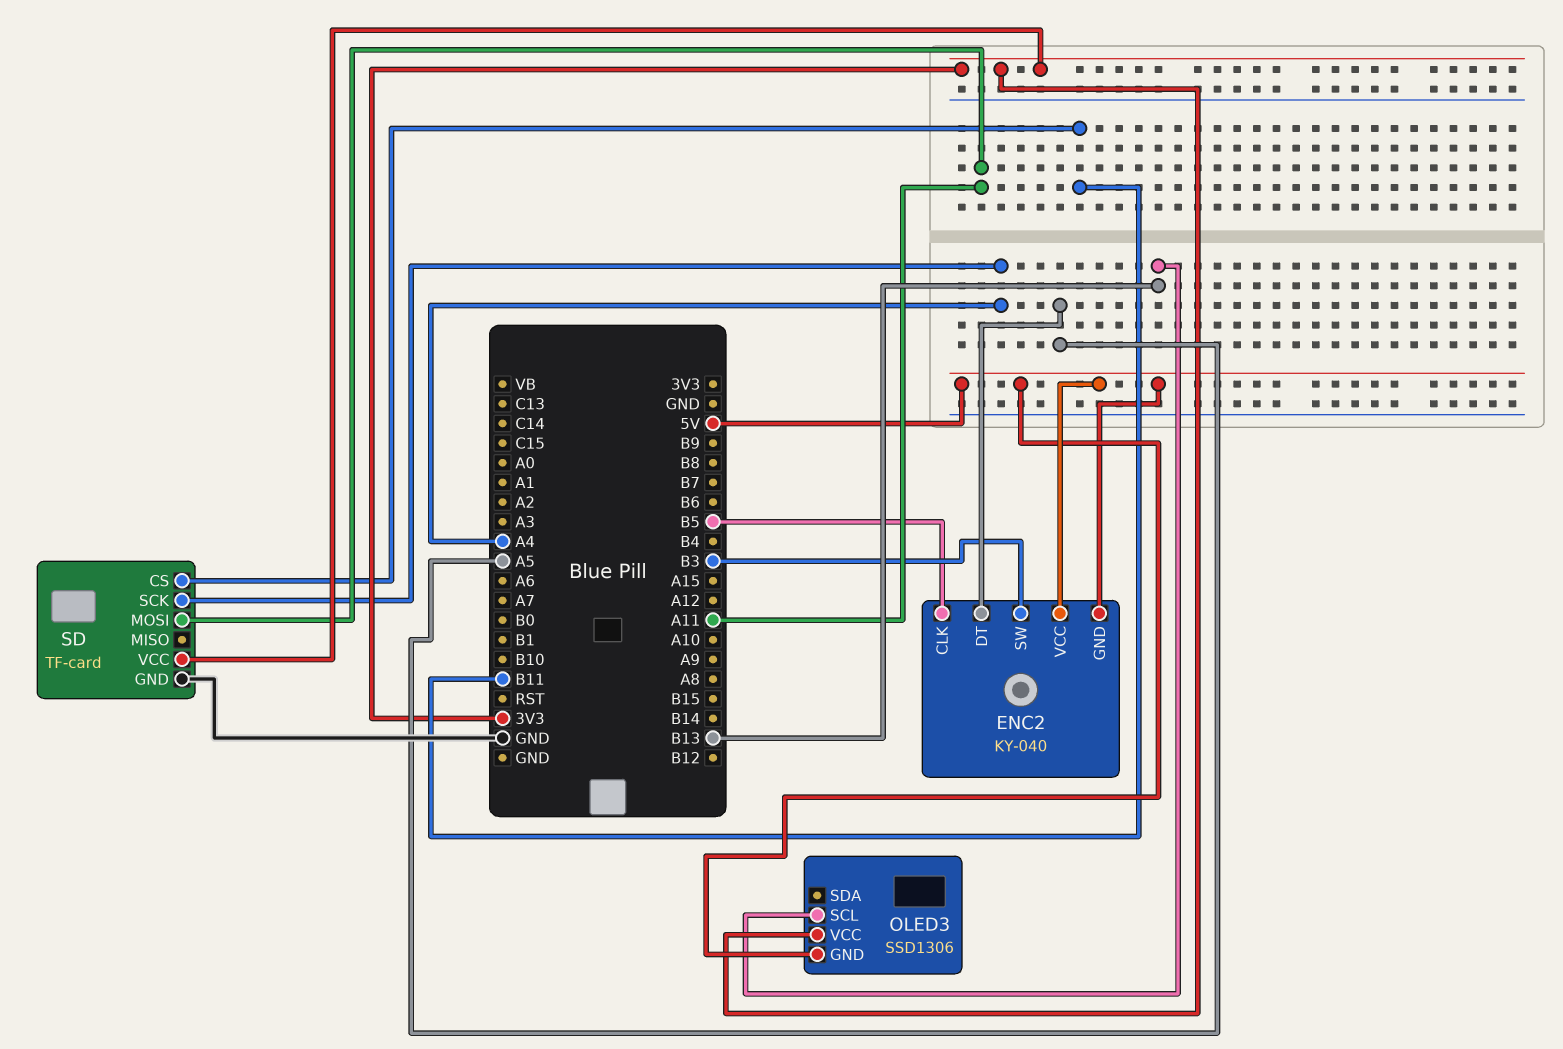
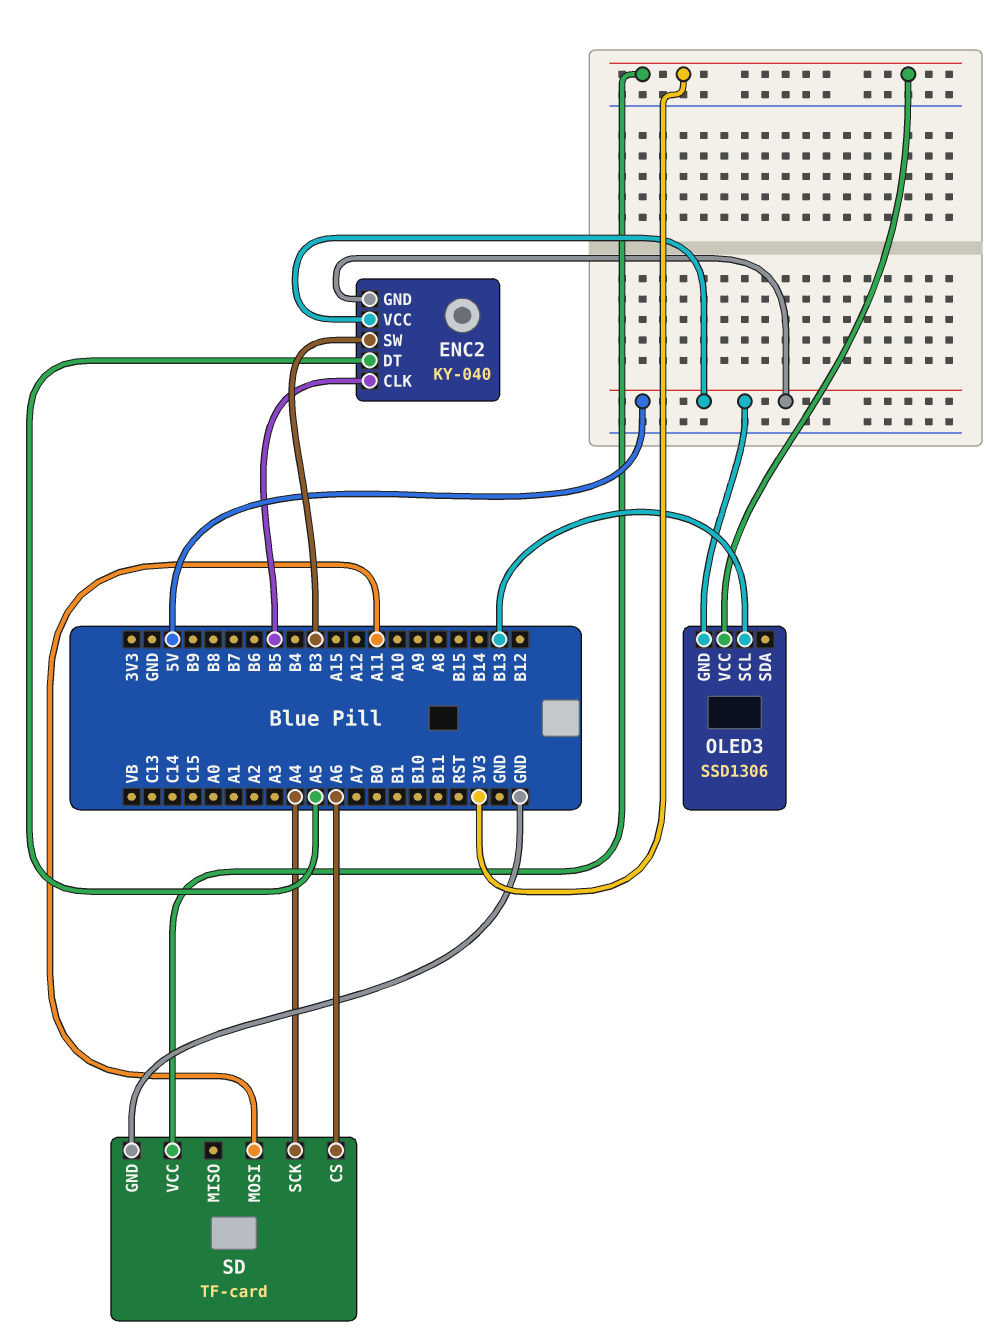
SD pin CS: B11 -> A6

